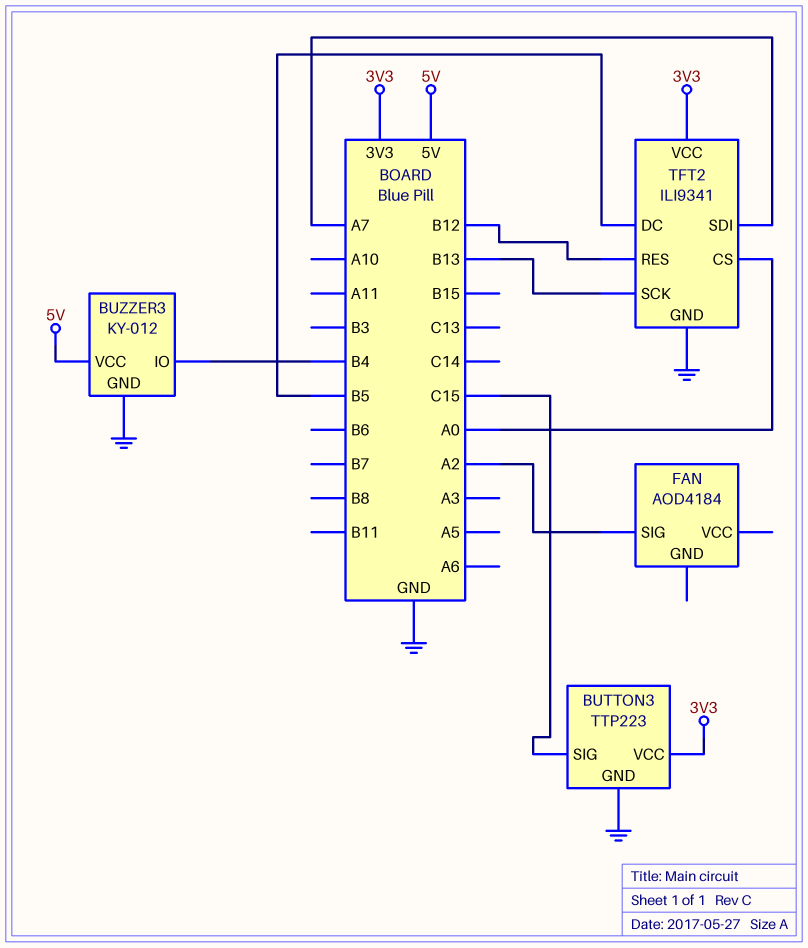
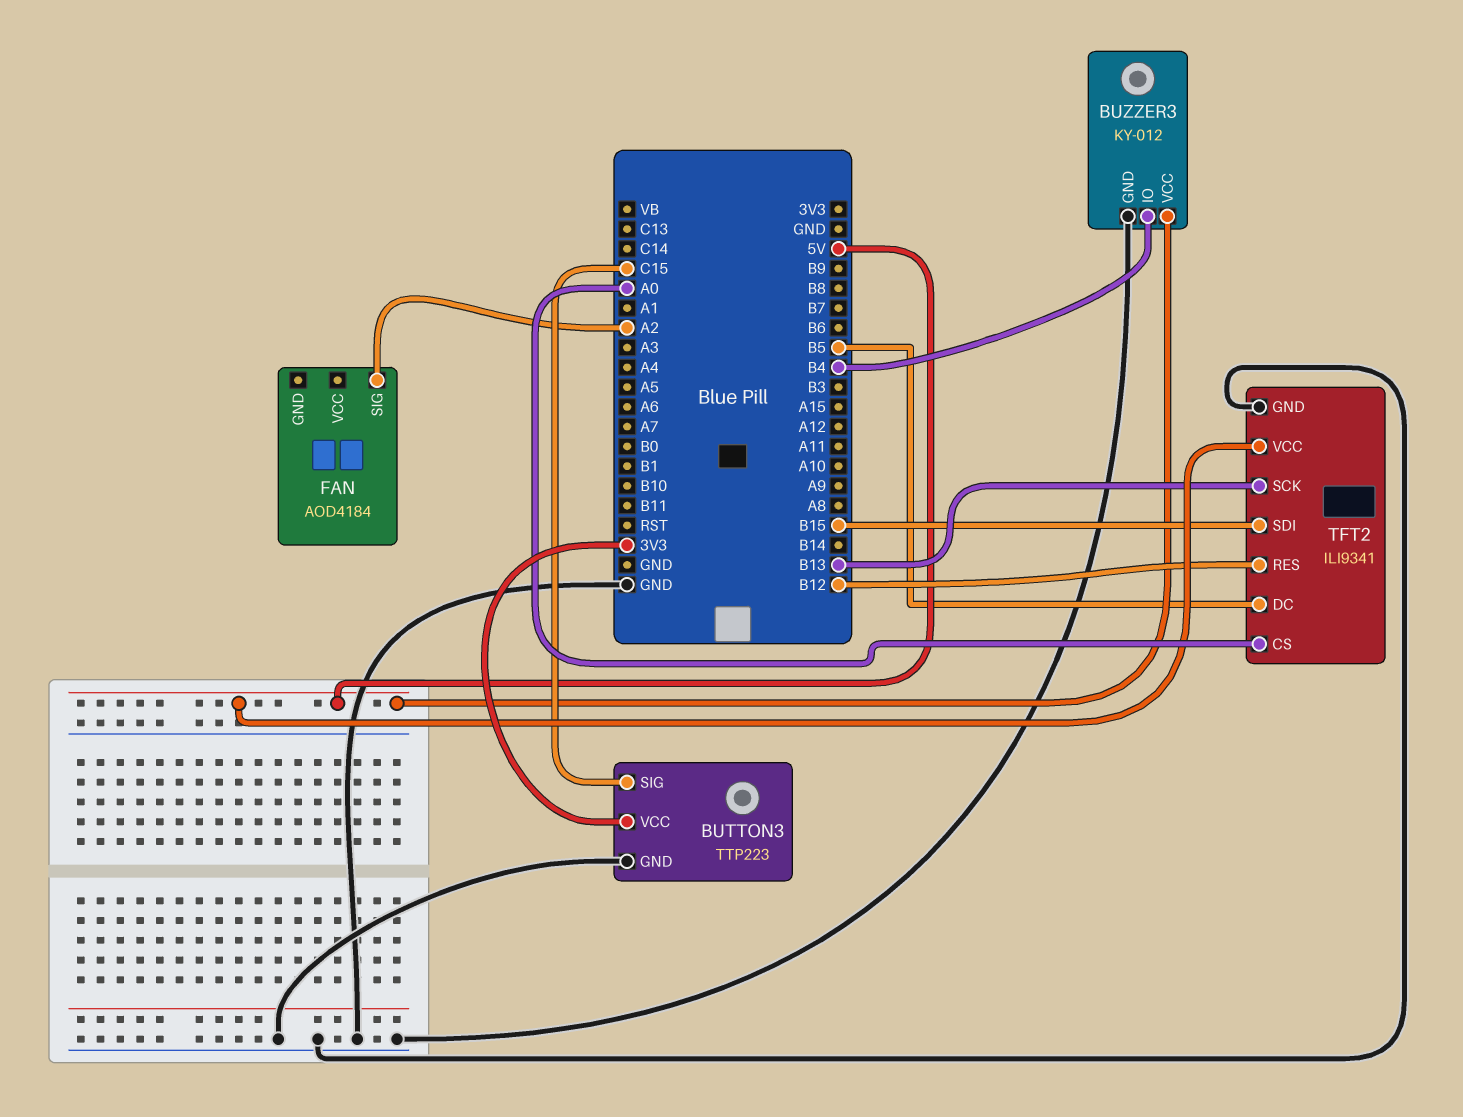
TFT2 pin SDI: A7 -> B15
TFT2 pin VCC: 3V3 -> 5V

